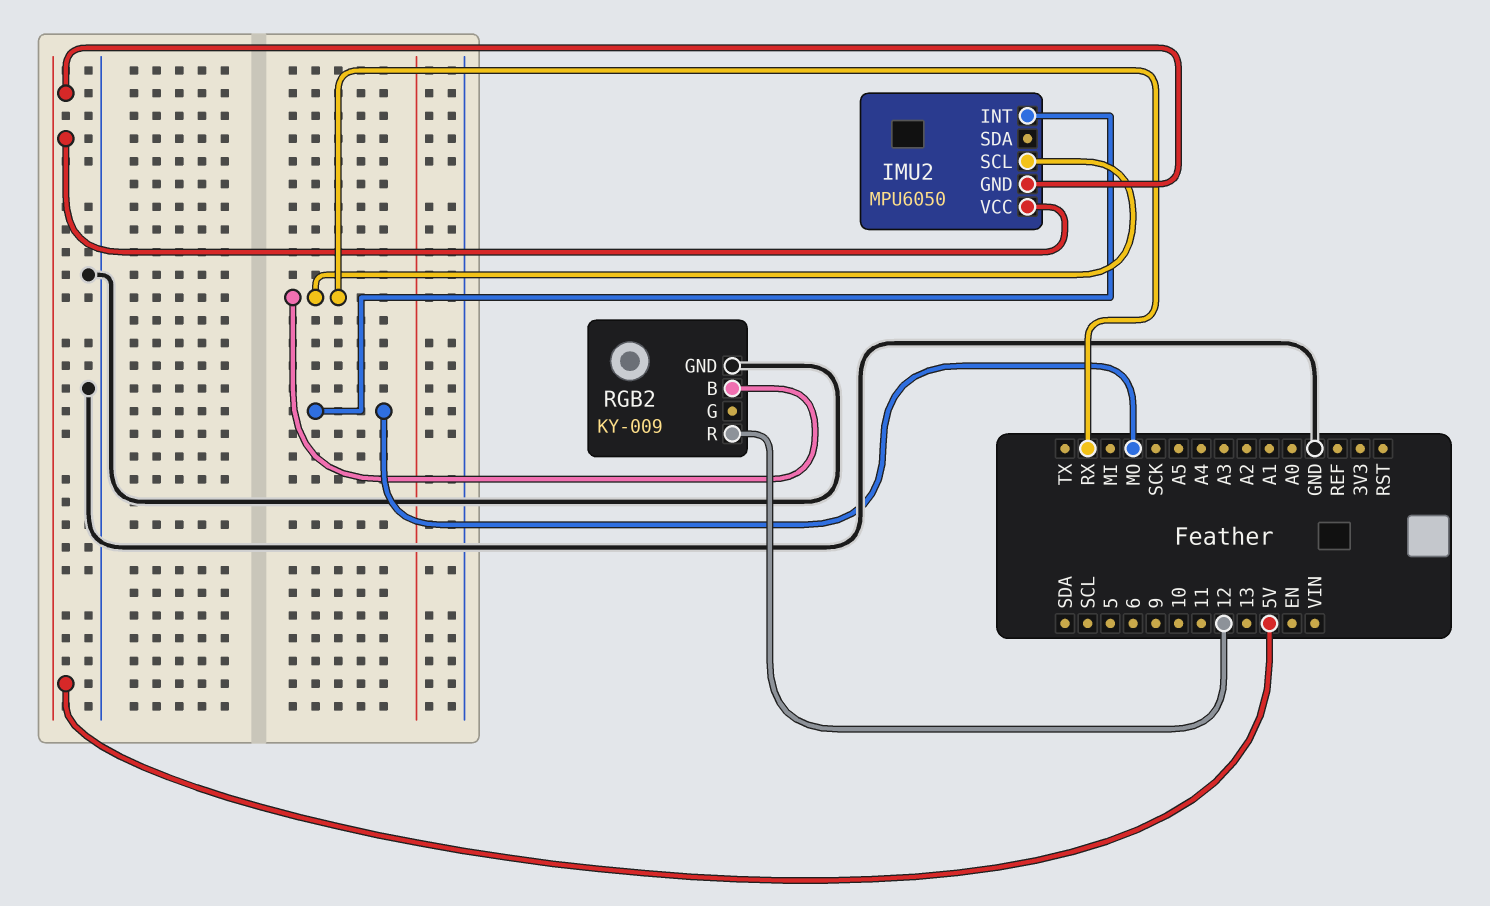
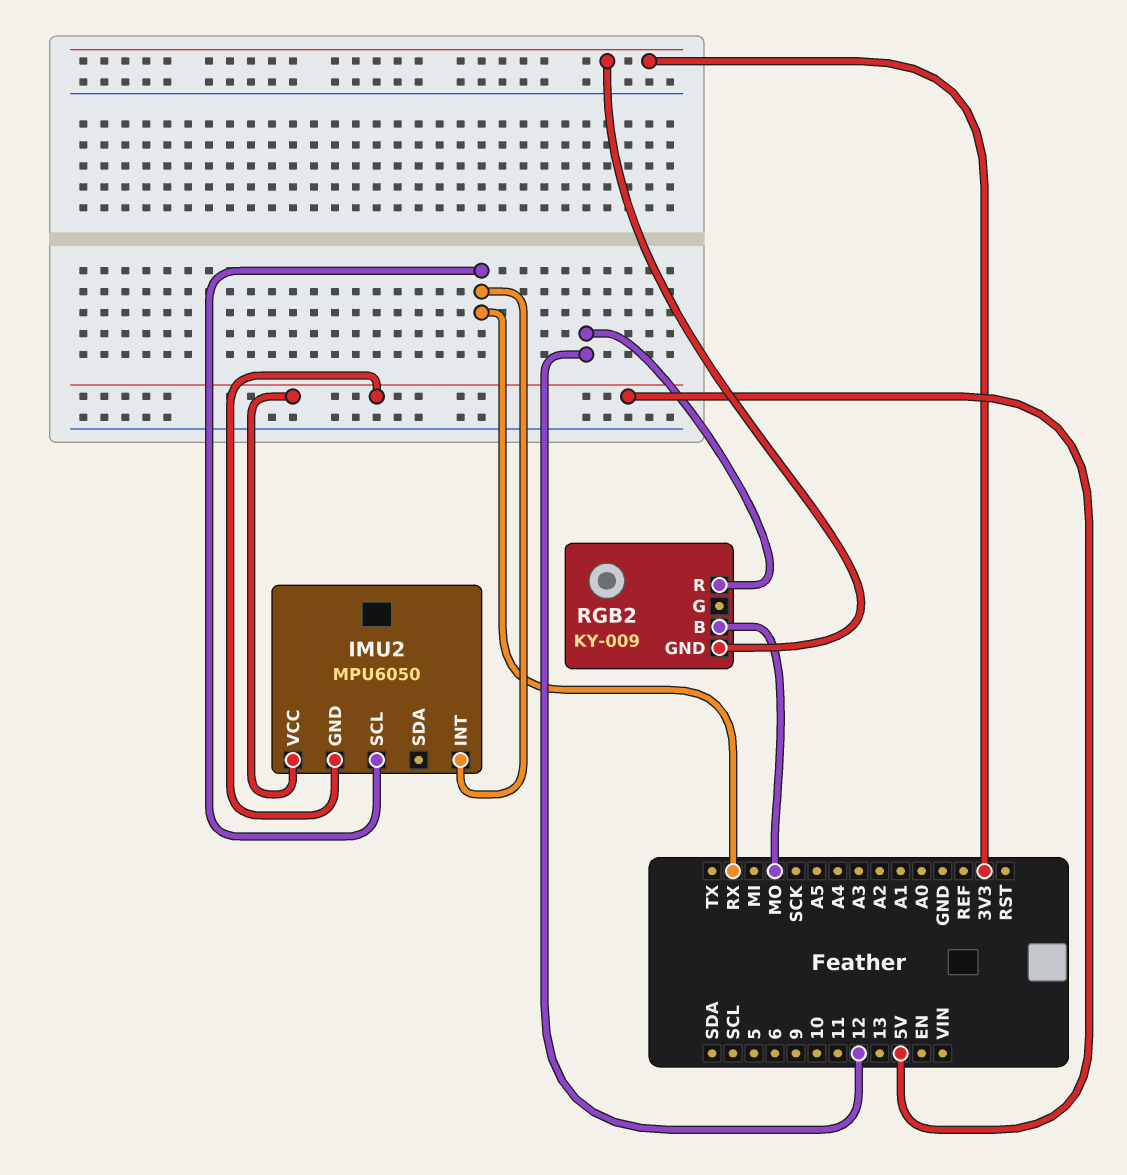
IMU2 pin INT: MO -> RX
RGB2 pin B: RX -> MO
RGB2 pin GND: GND -> 3V3

